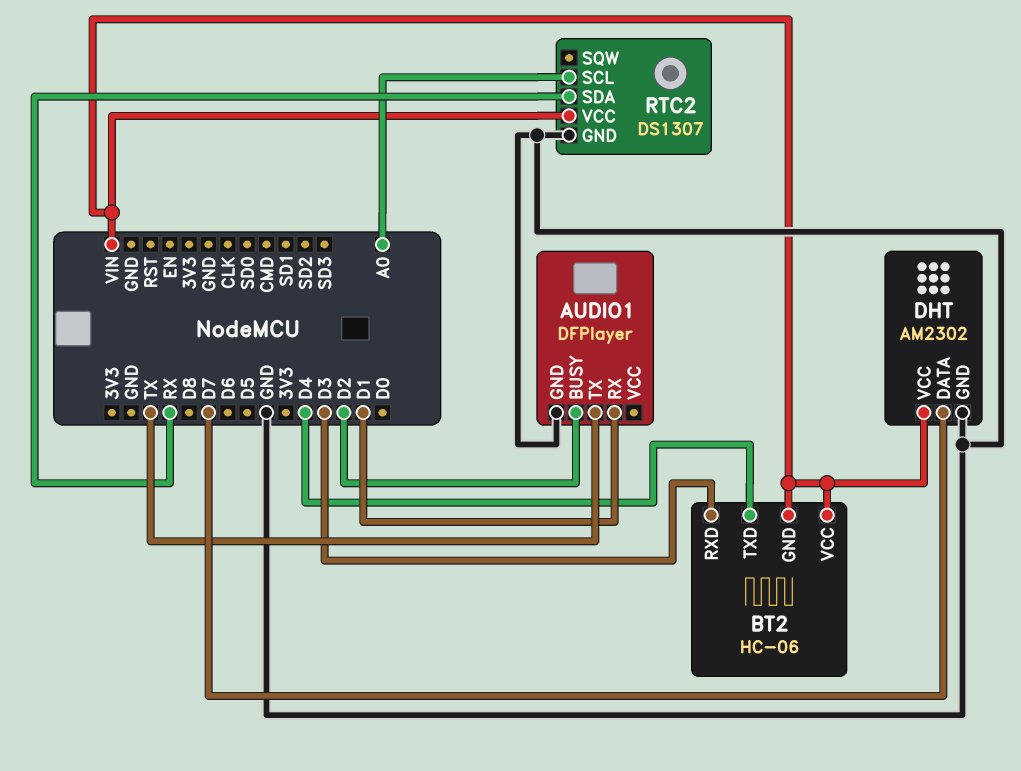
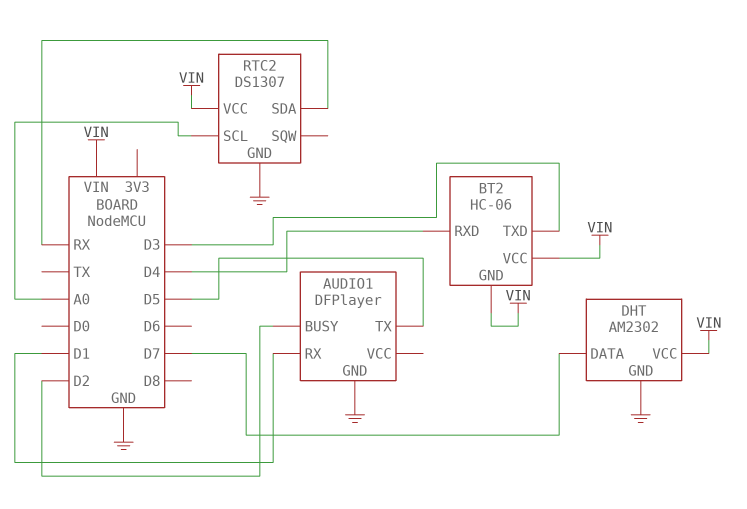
AUDIO1 pin TX: TX -> D5
BT2 pin RXD: D3 -> D4
BT2 pin TXD: D4 -> D3

